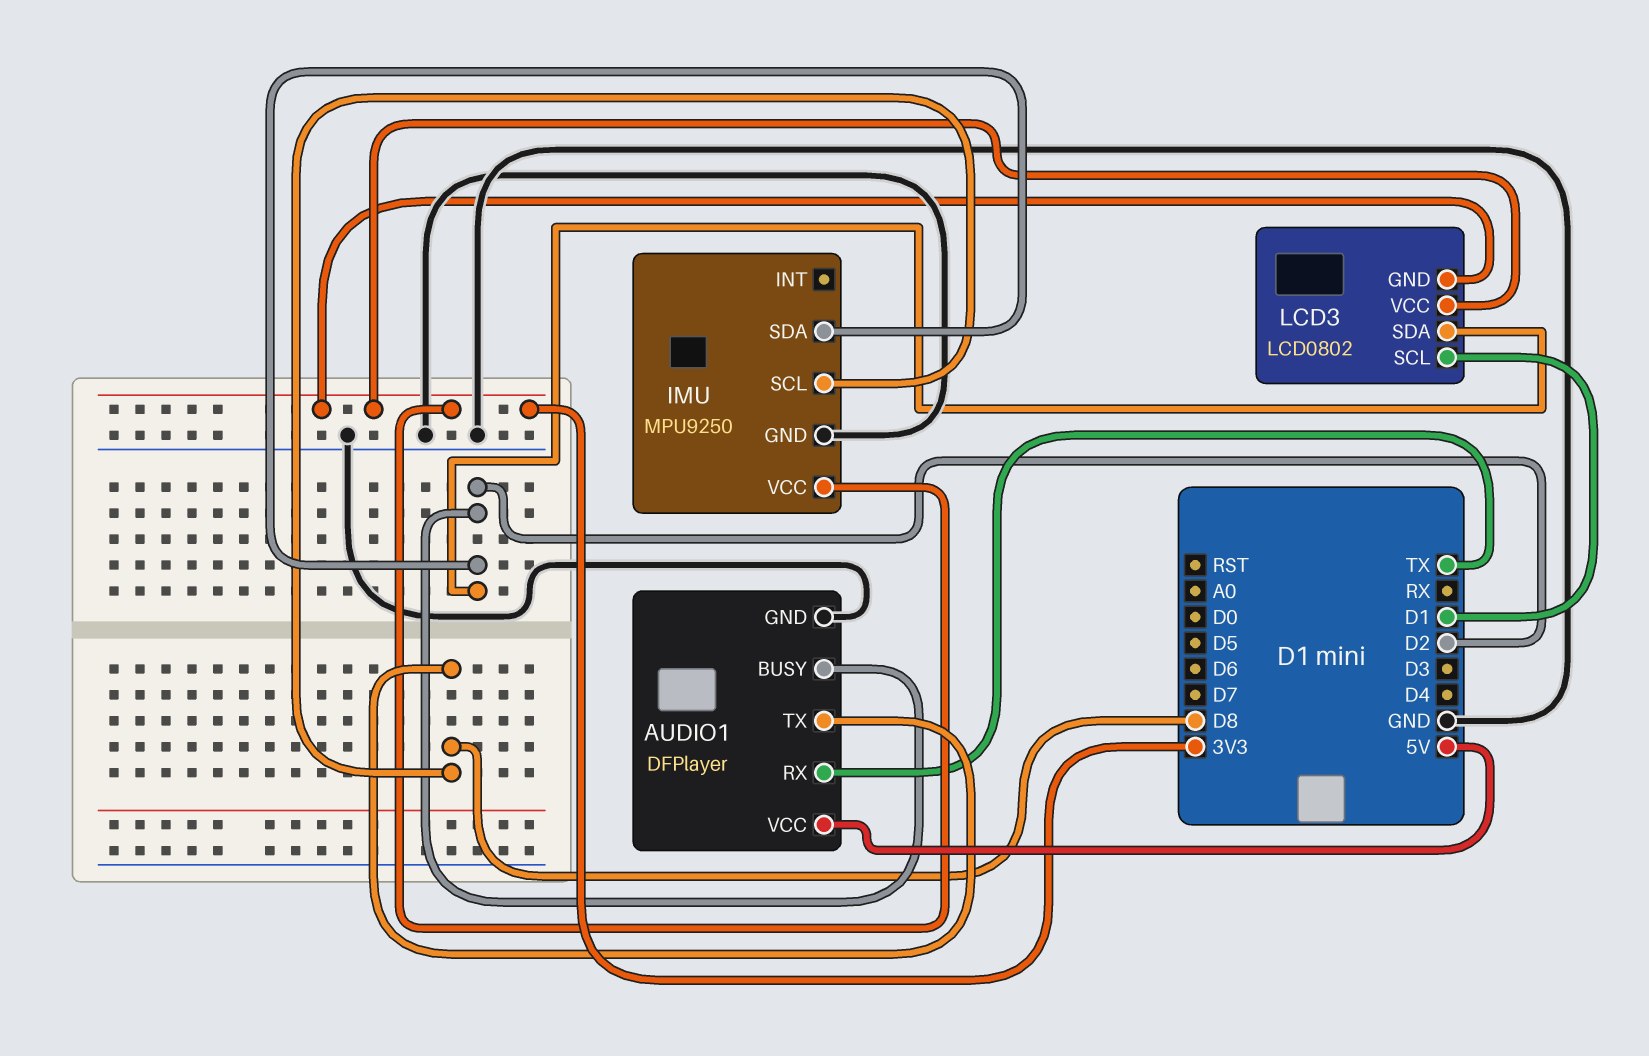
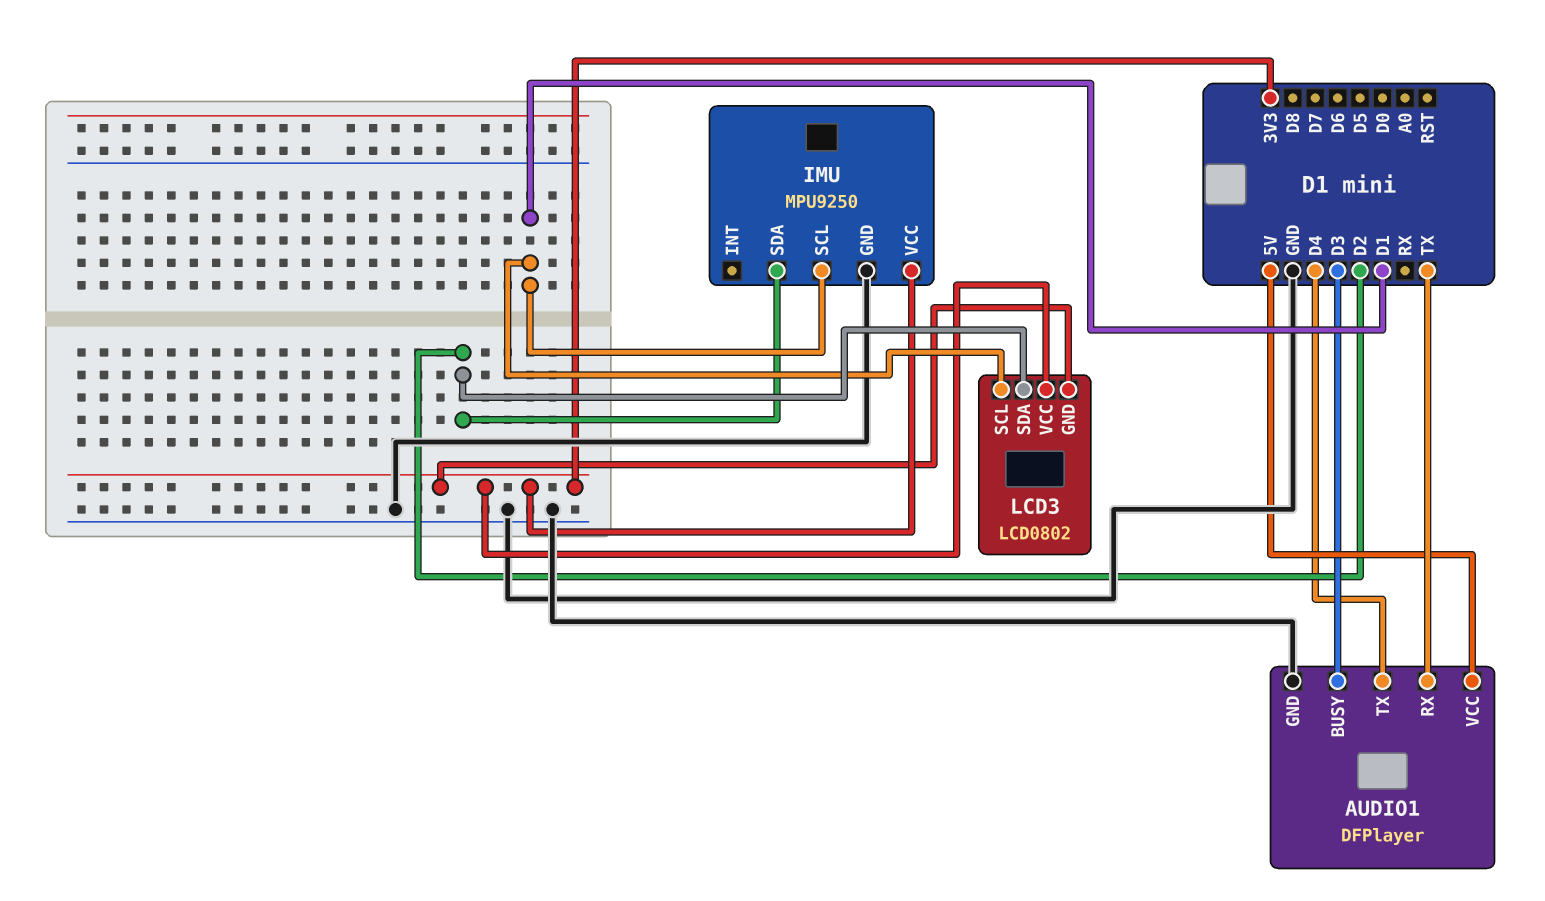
AUDIO1 pin BUSY: D2 -> D3
AUDIO1 pin TX: D8 -> D4
IMU pin SCL: D8 -> D1

